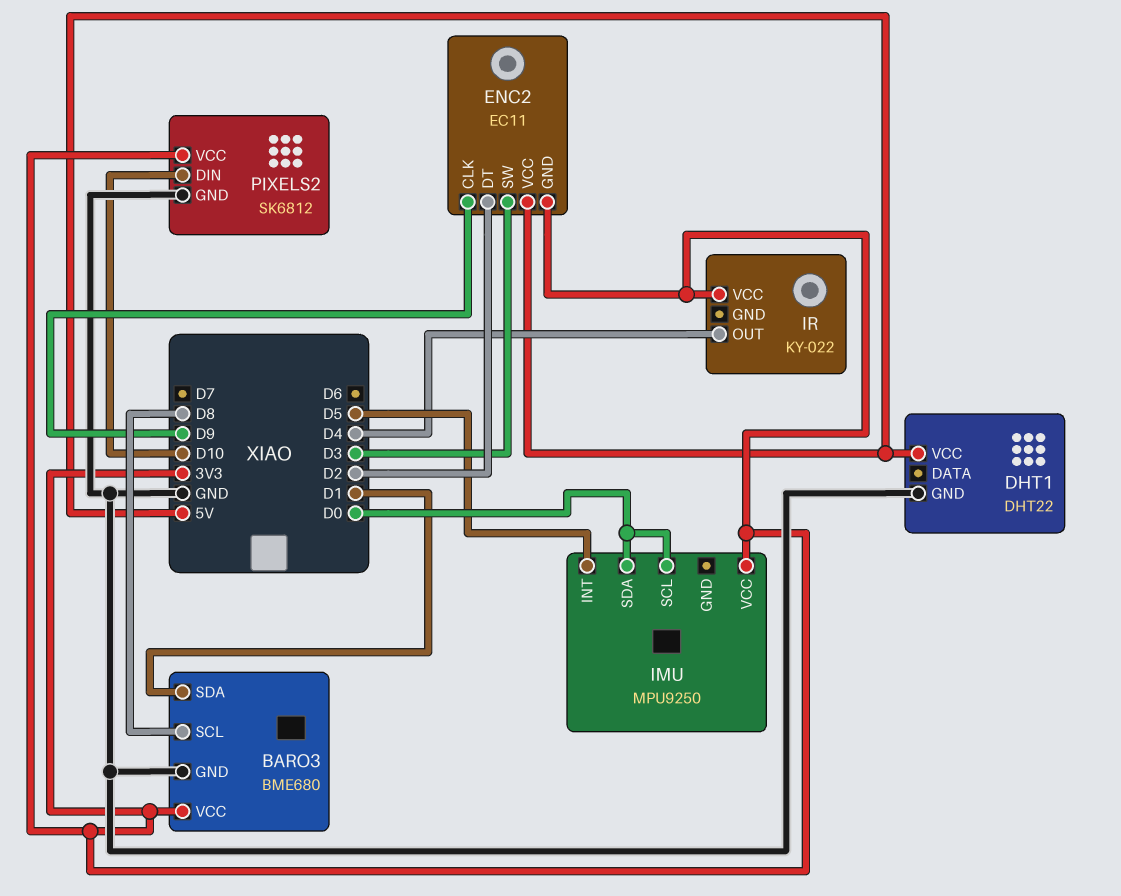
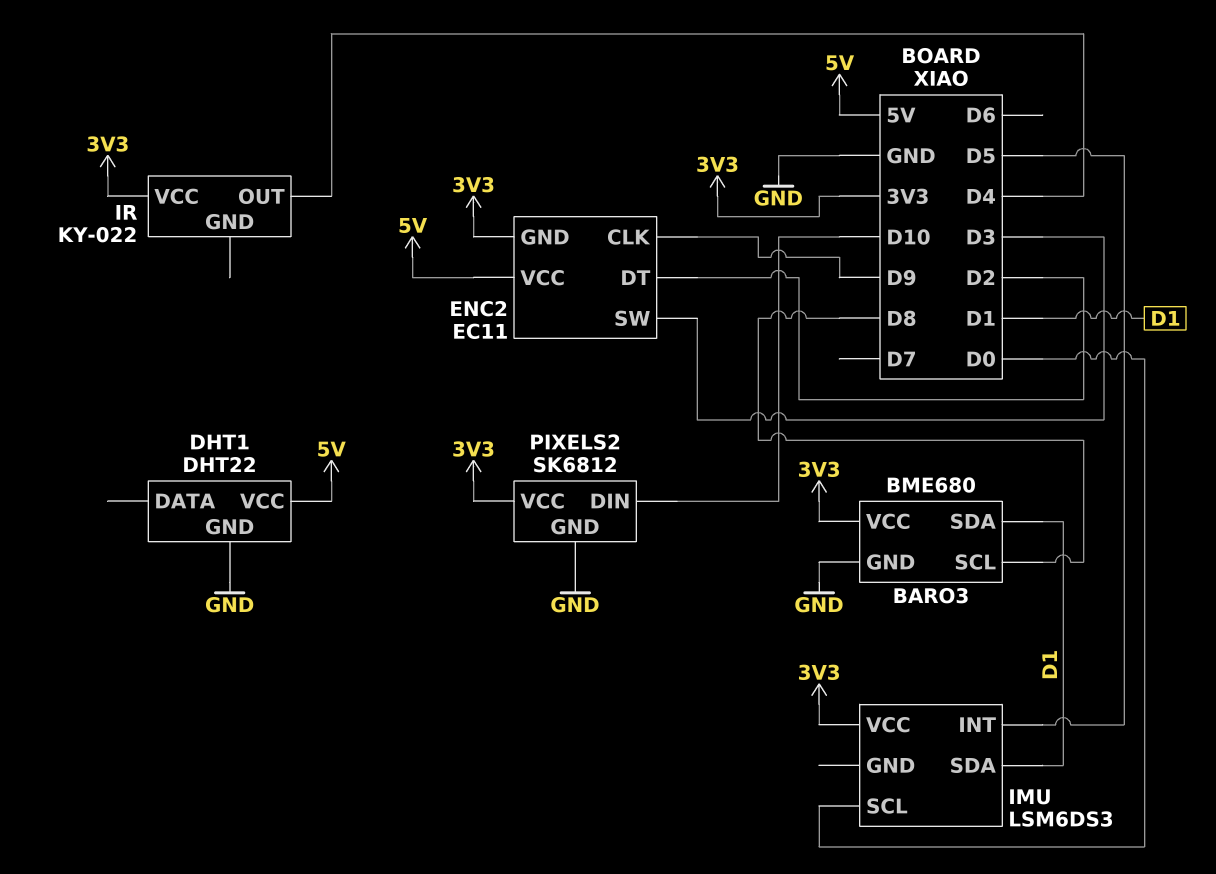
IMU: MPU9250 -> LSM6DS3
IMU pin SDA: D0 -> D1

